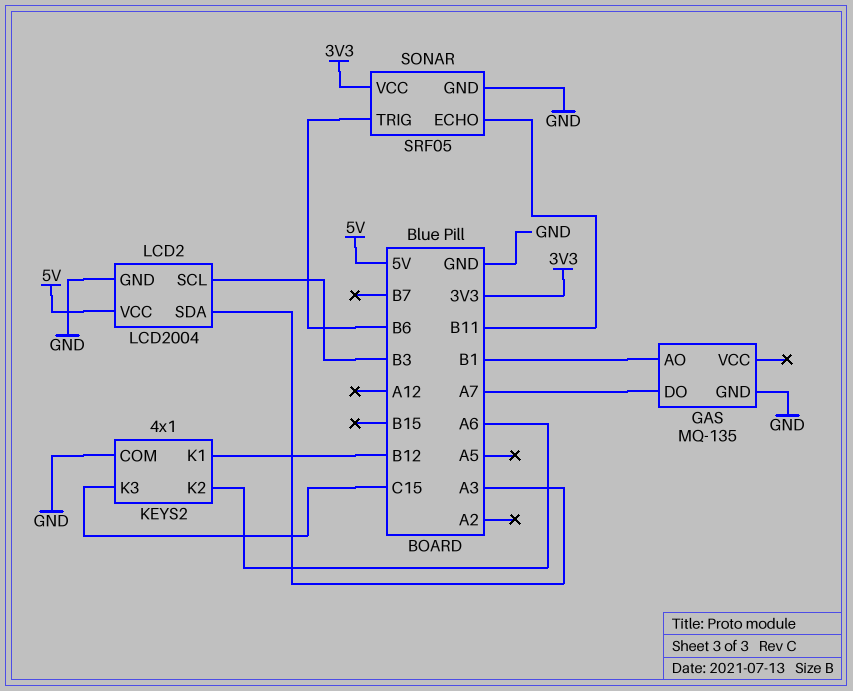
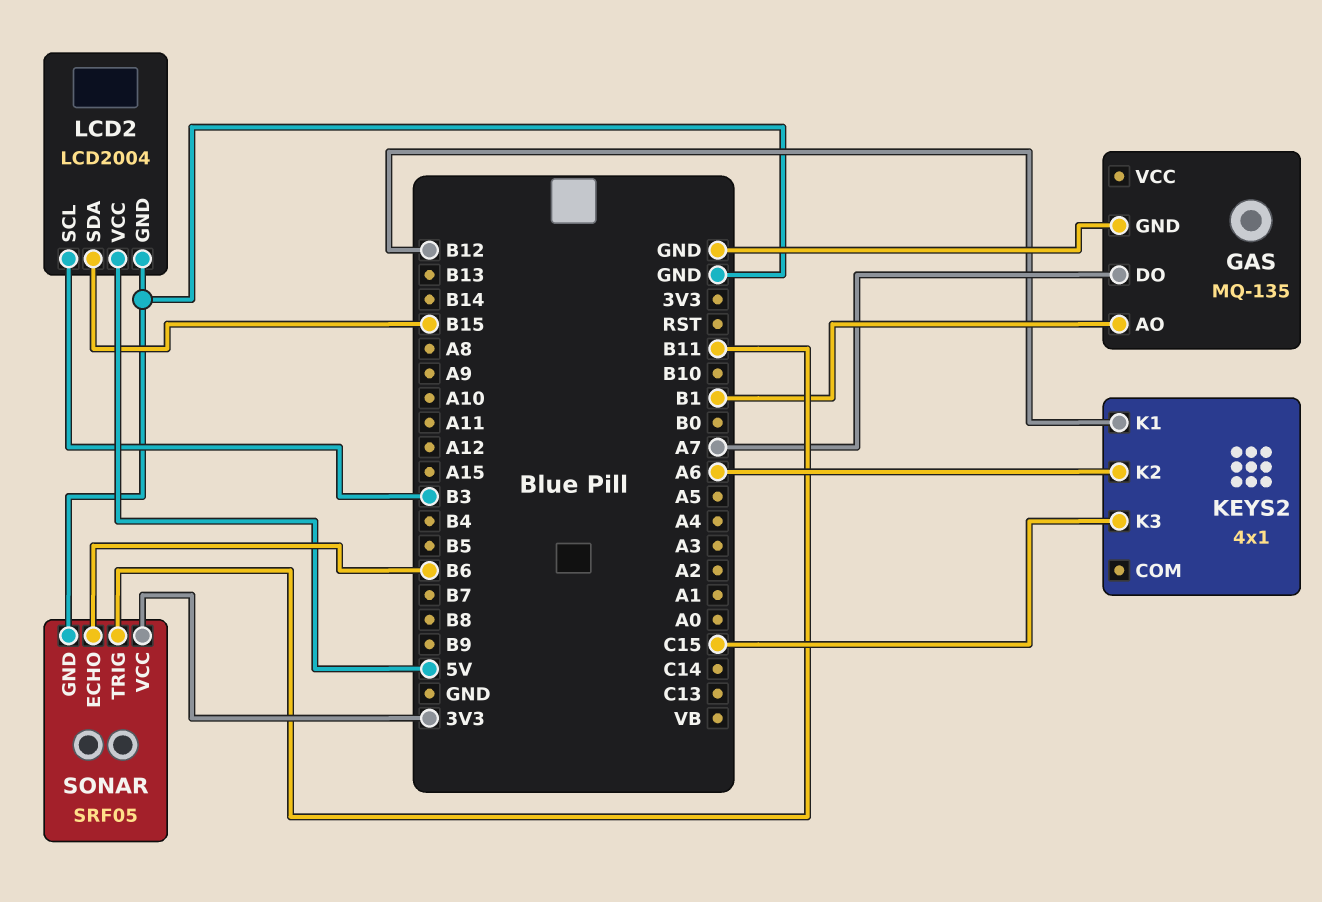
KEYS2 pin COM: GND -> none
LCD2 pin SDA: A3 -> B15
SONAR pin ECHO: B11 -> B6
SONAR pin TRIG: B6 -> B11

